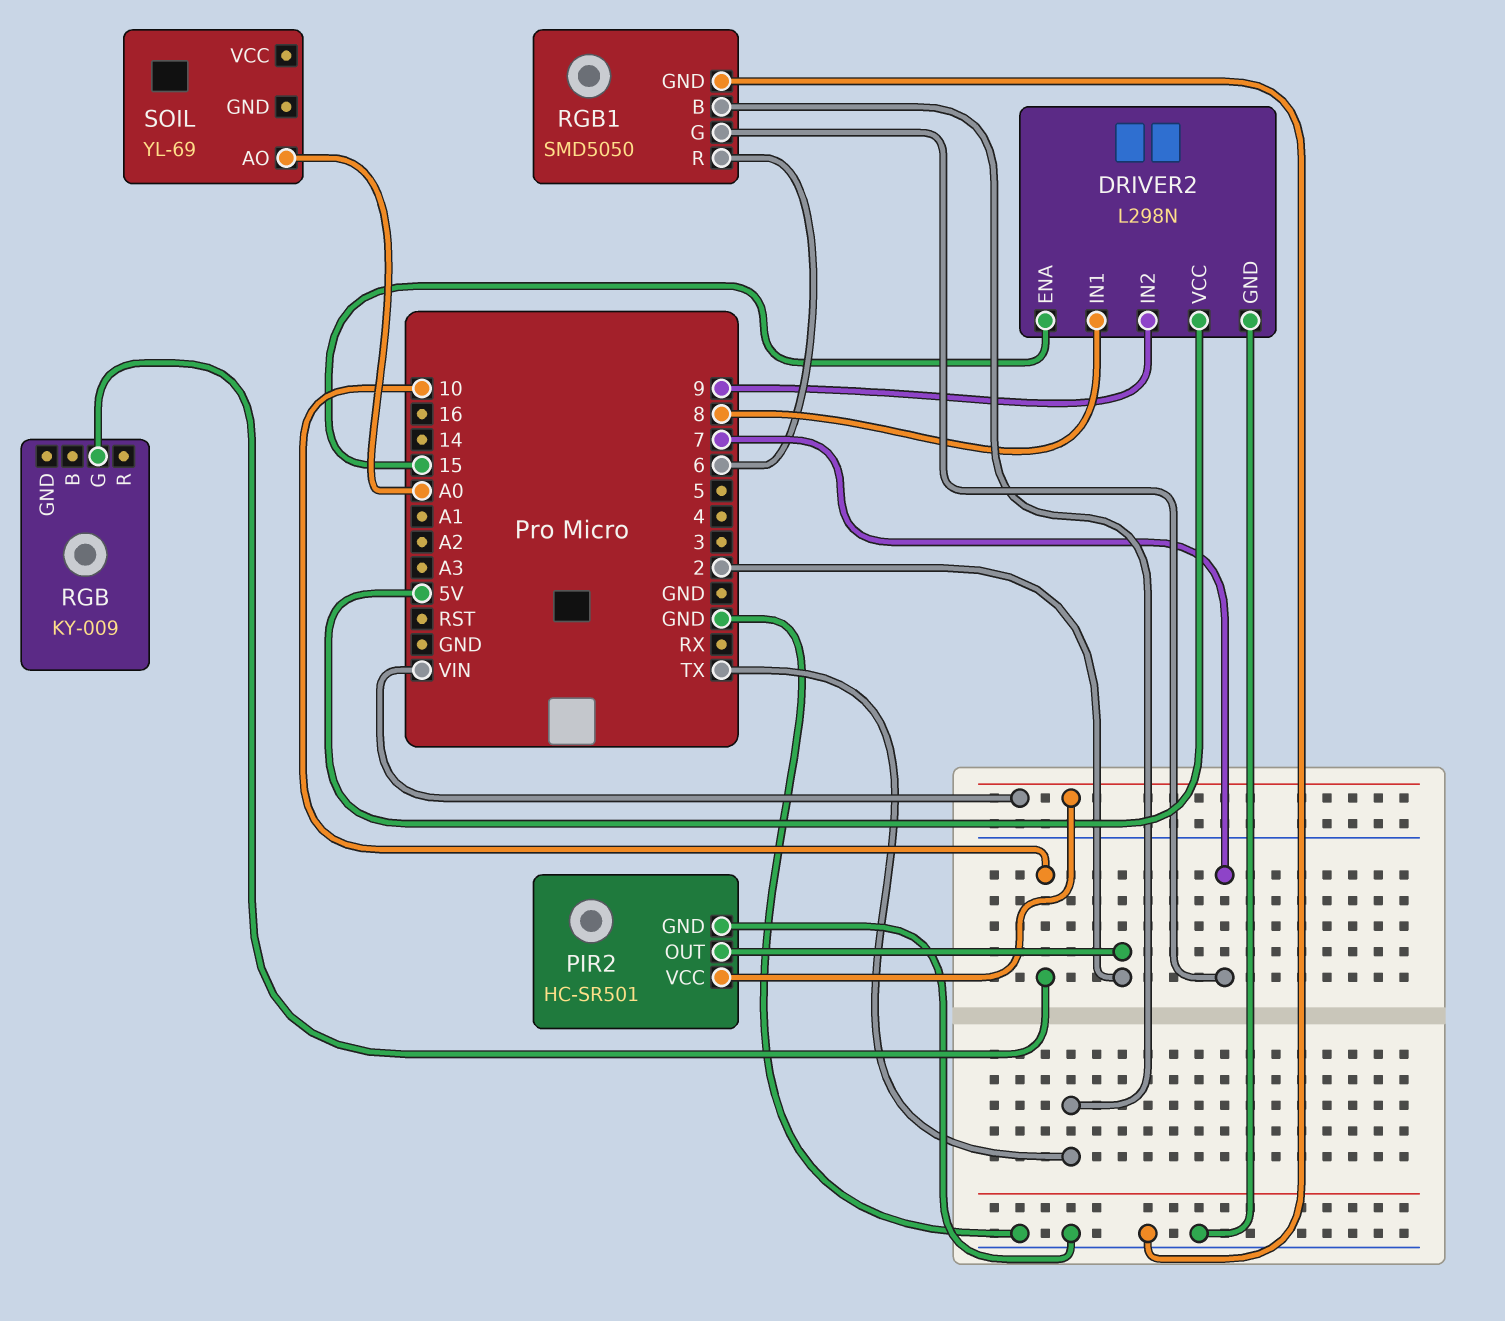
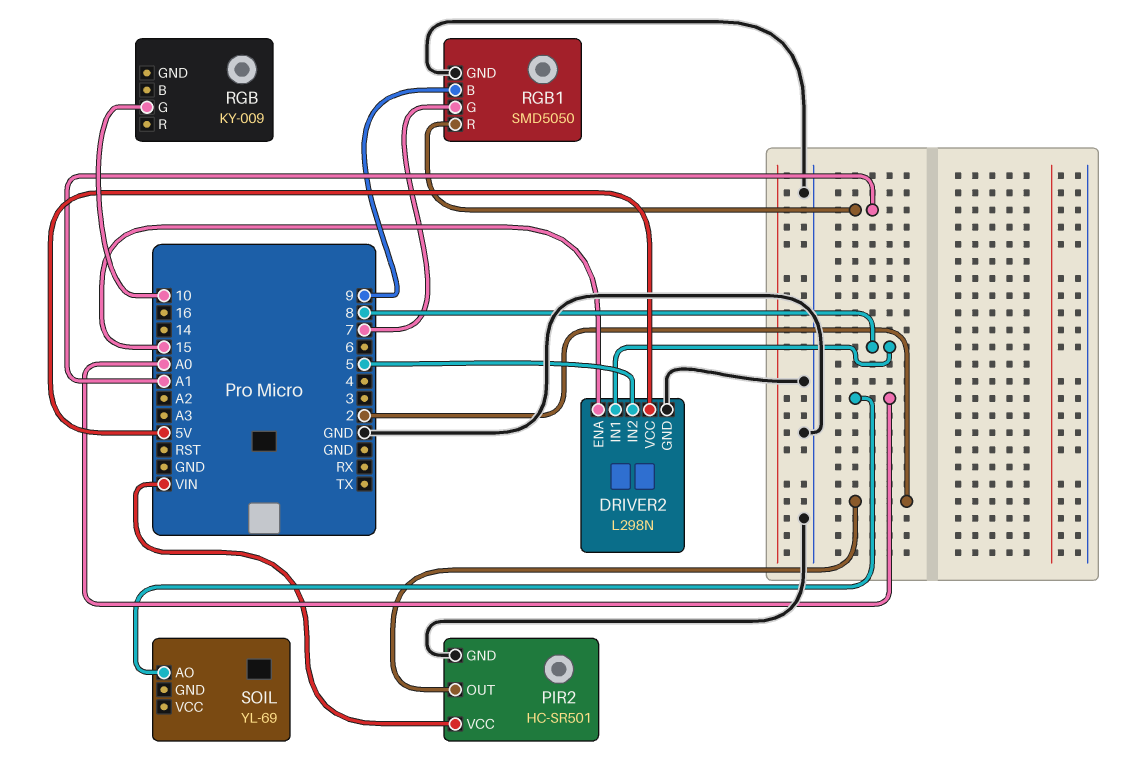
DRIVER2 pin IN2: 9 -> 5
RGB1 pin B: TX -> 9
RGB1 pin R: 6 -> A1

